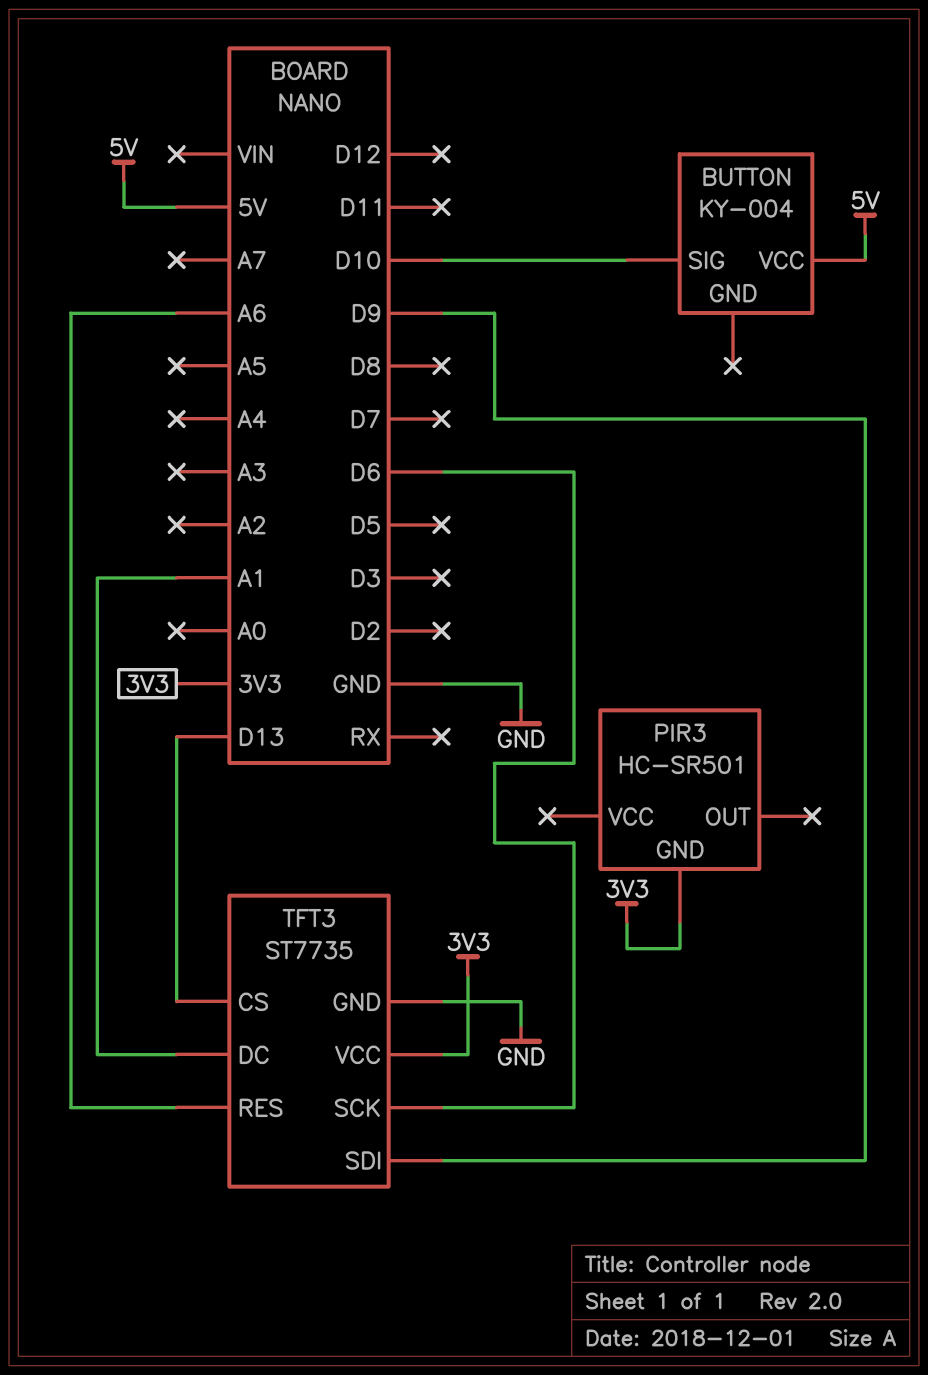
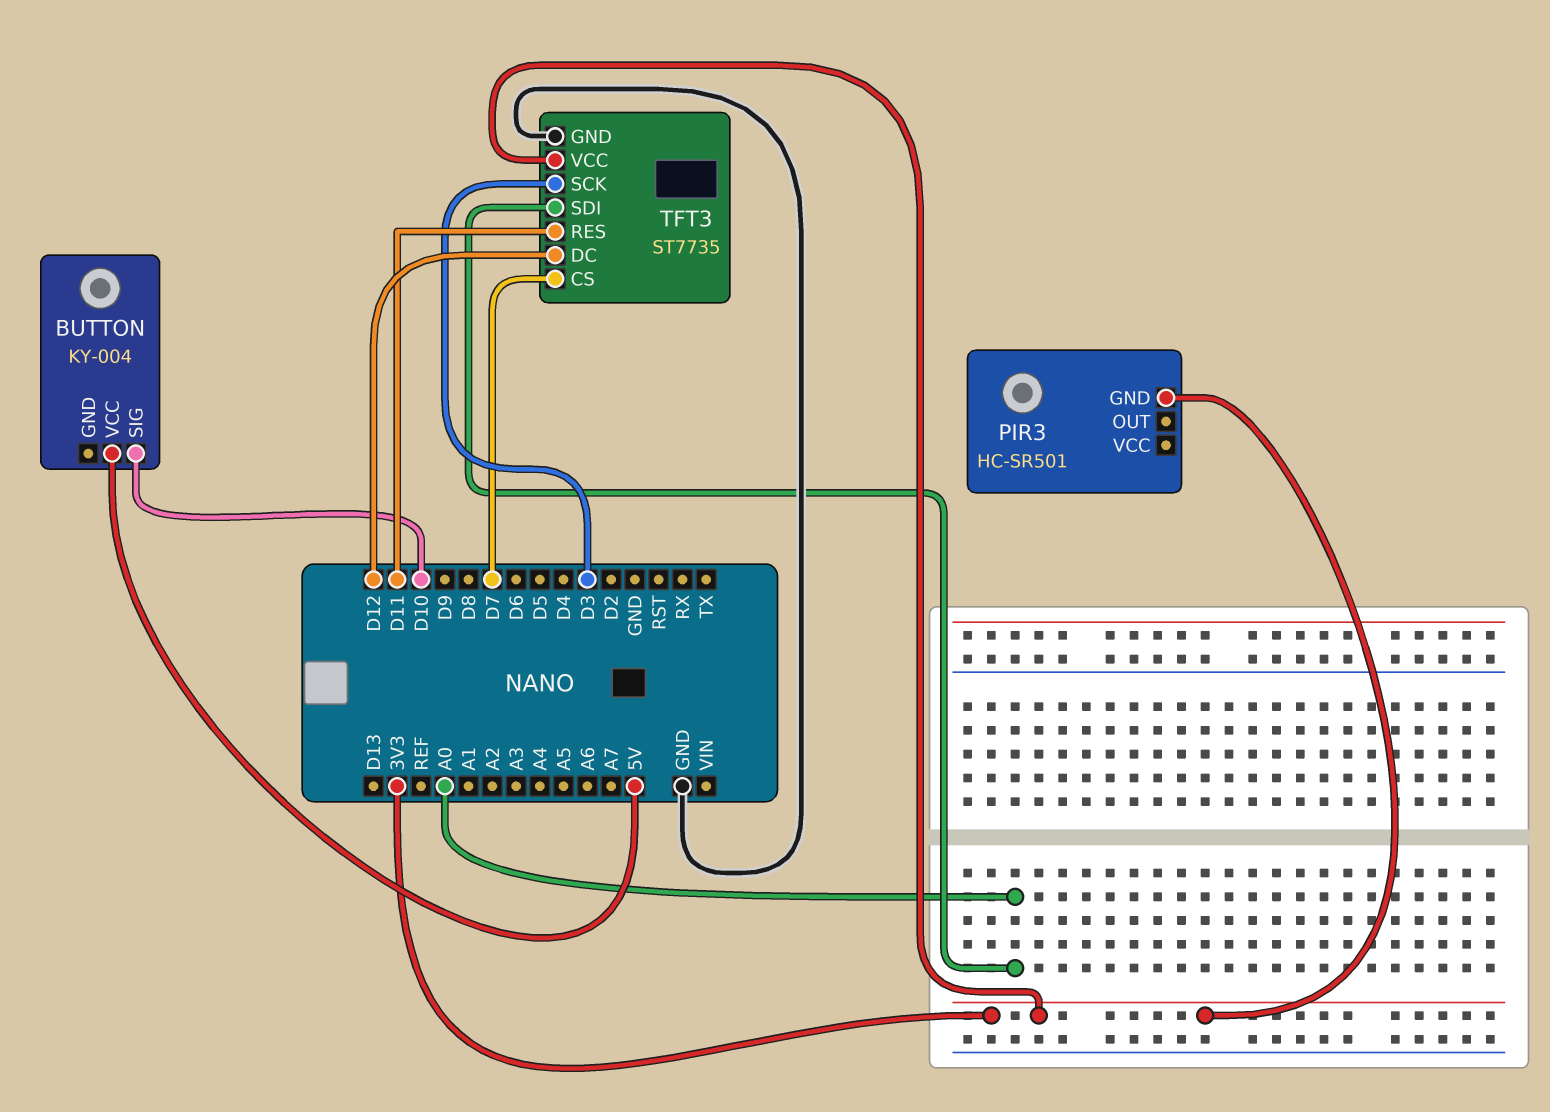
TFT3 pin CS: D13 -> D7
TFT3 pin DC: A1 -> D12
TFT3 pin RES: A6 -> D11
TFT3 pin SCK: D6 -> D3
TFT3 pin SDI: D9 -> A0

